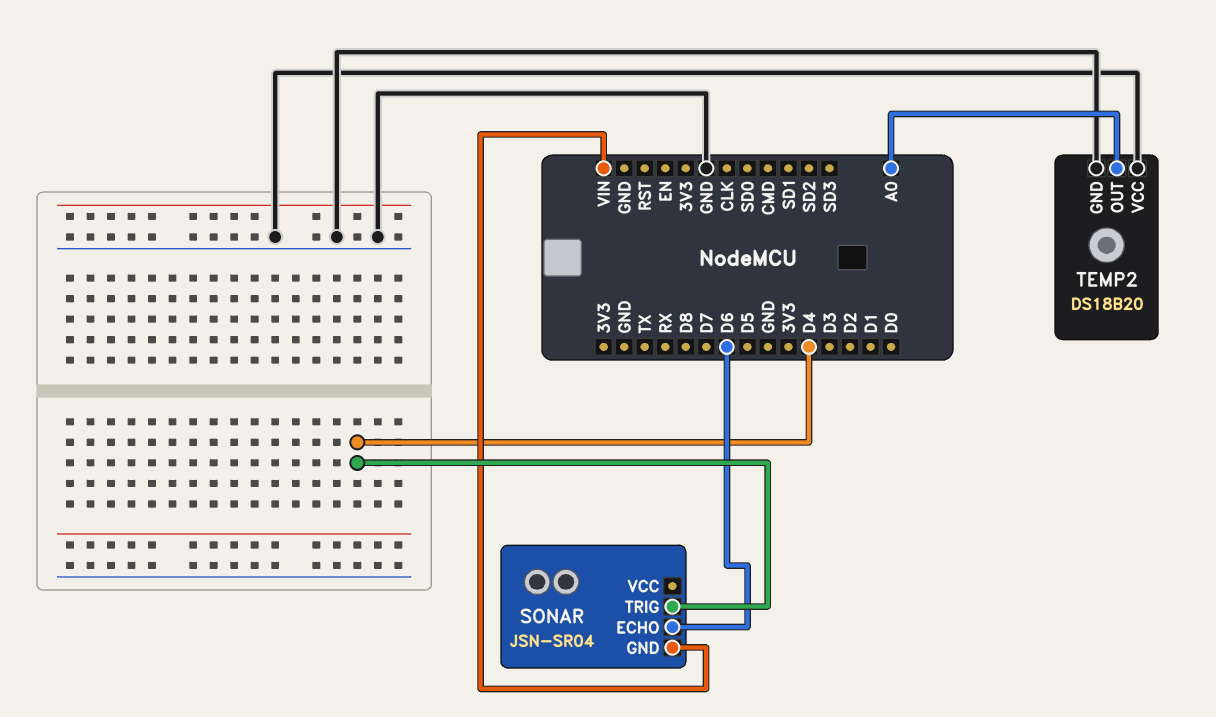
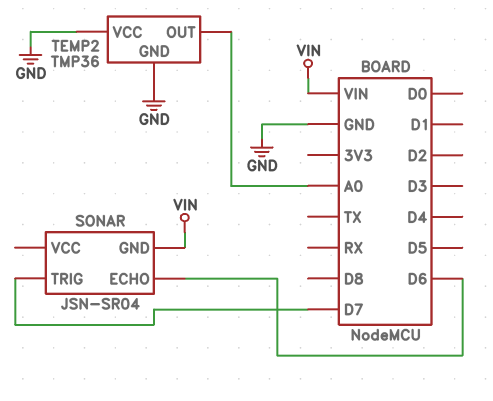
SONAR pin TRIG: D4 -> D7
TEMP2: DS18B20 -> TMP36

